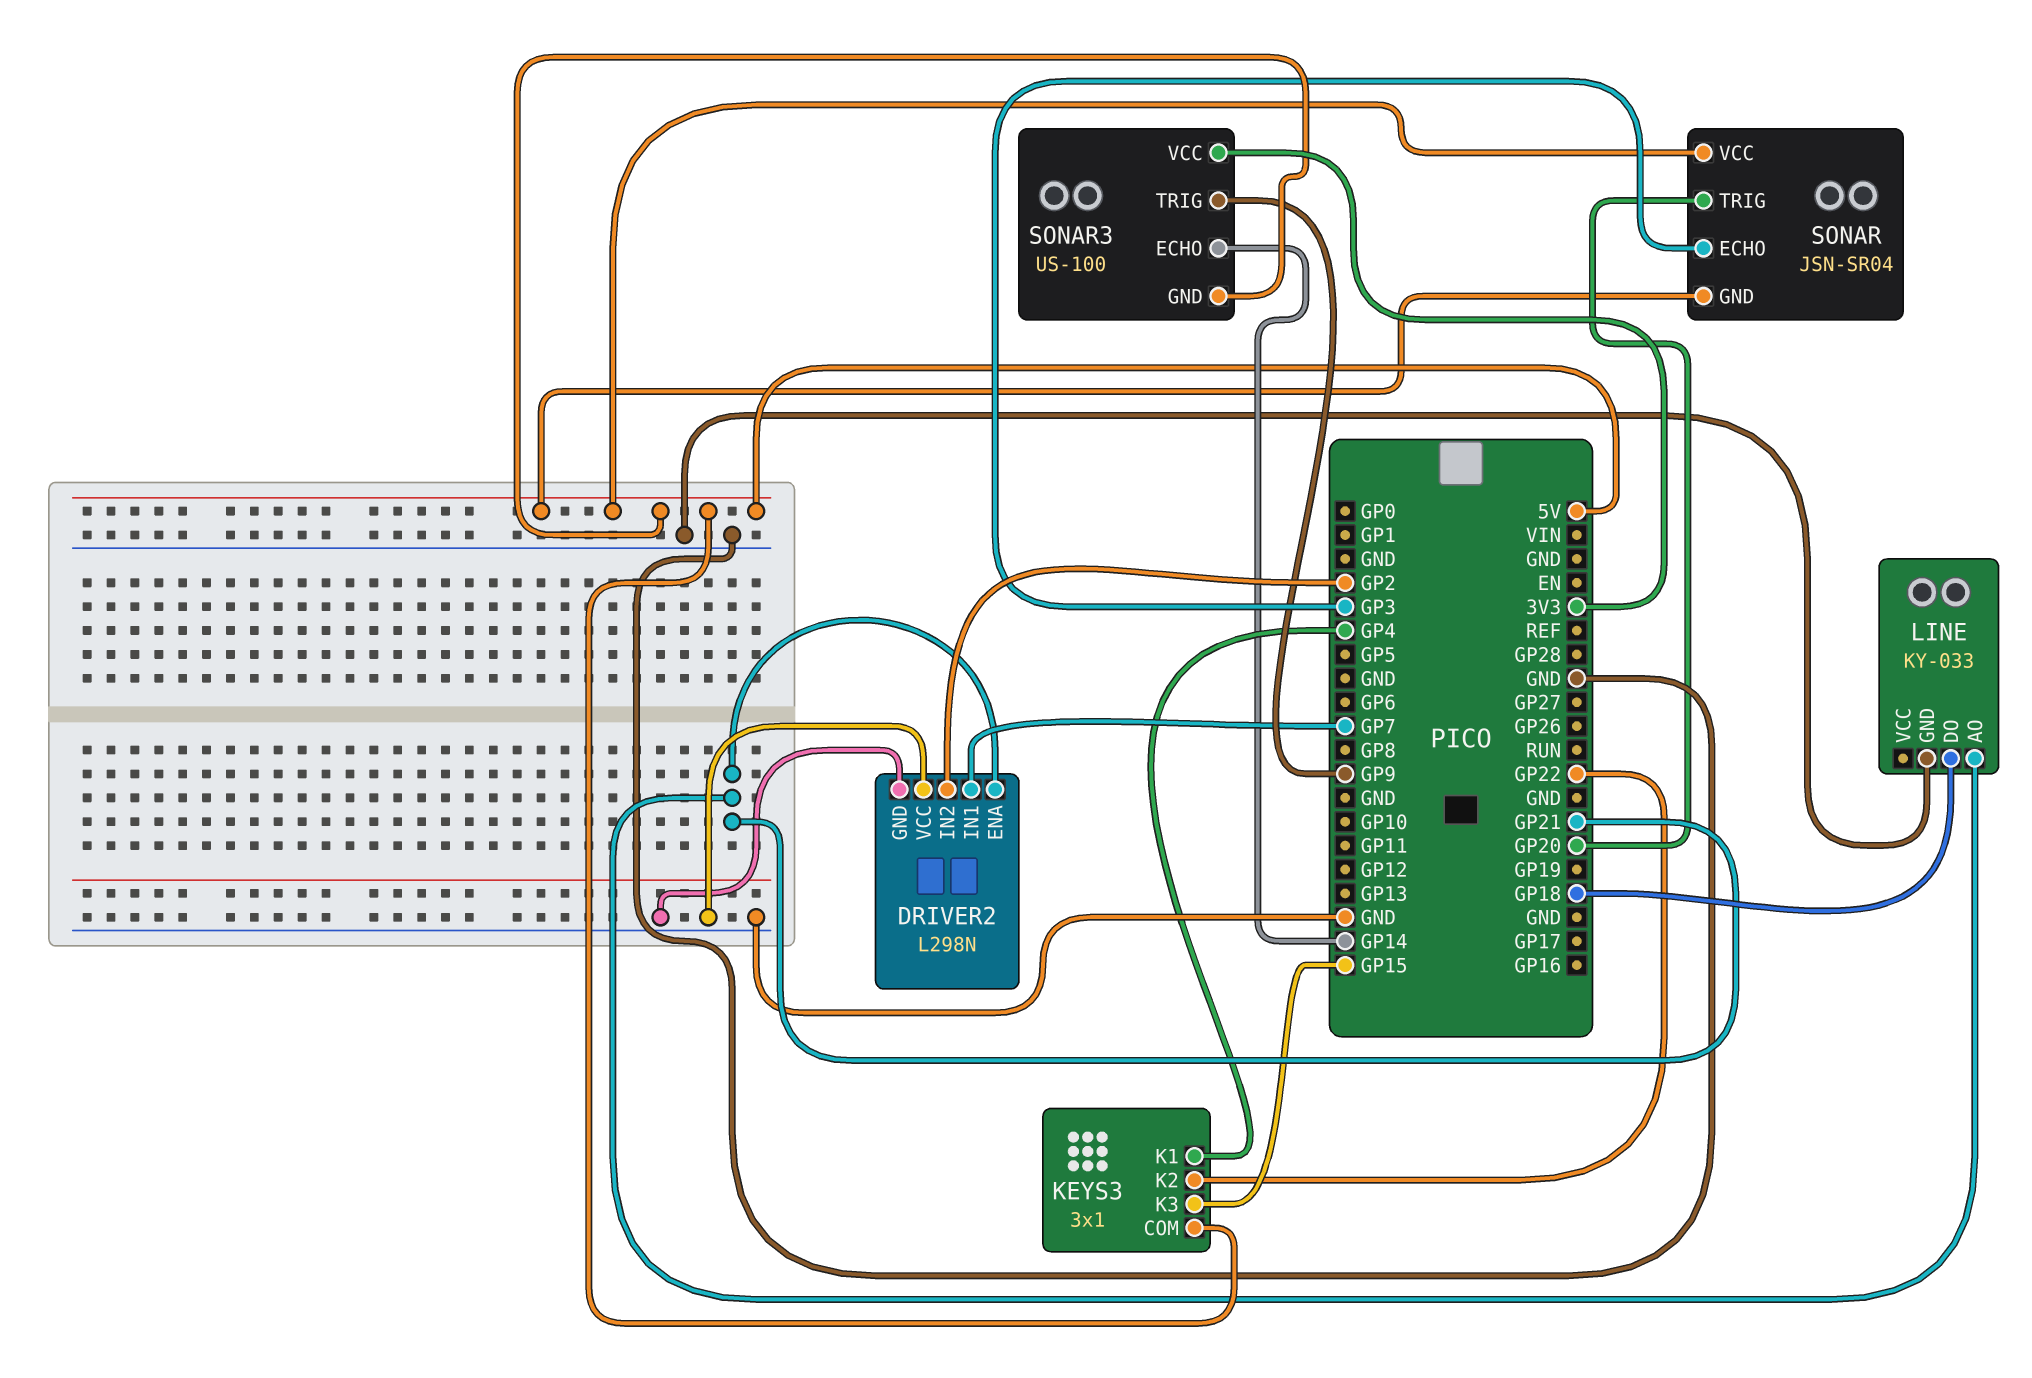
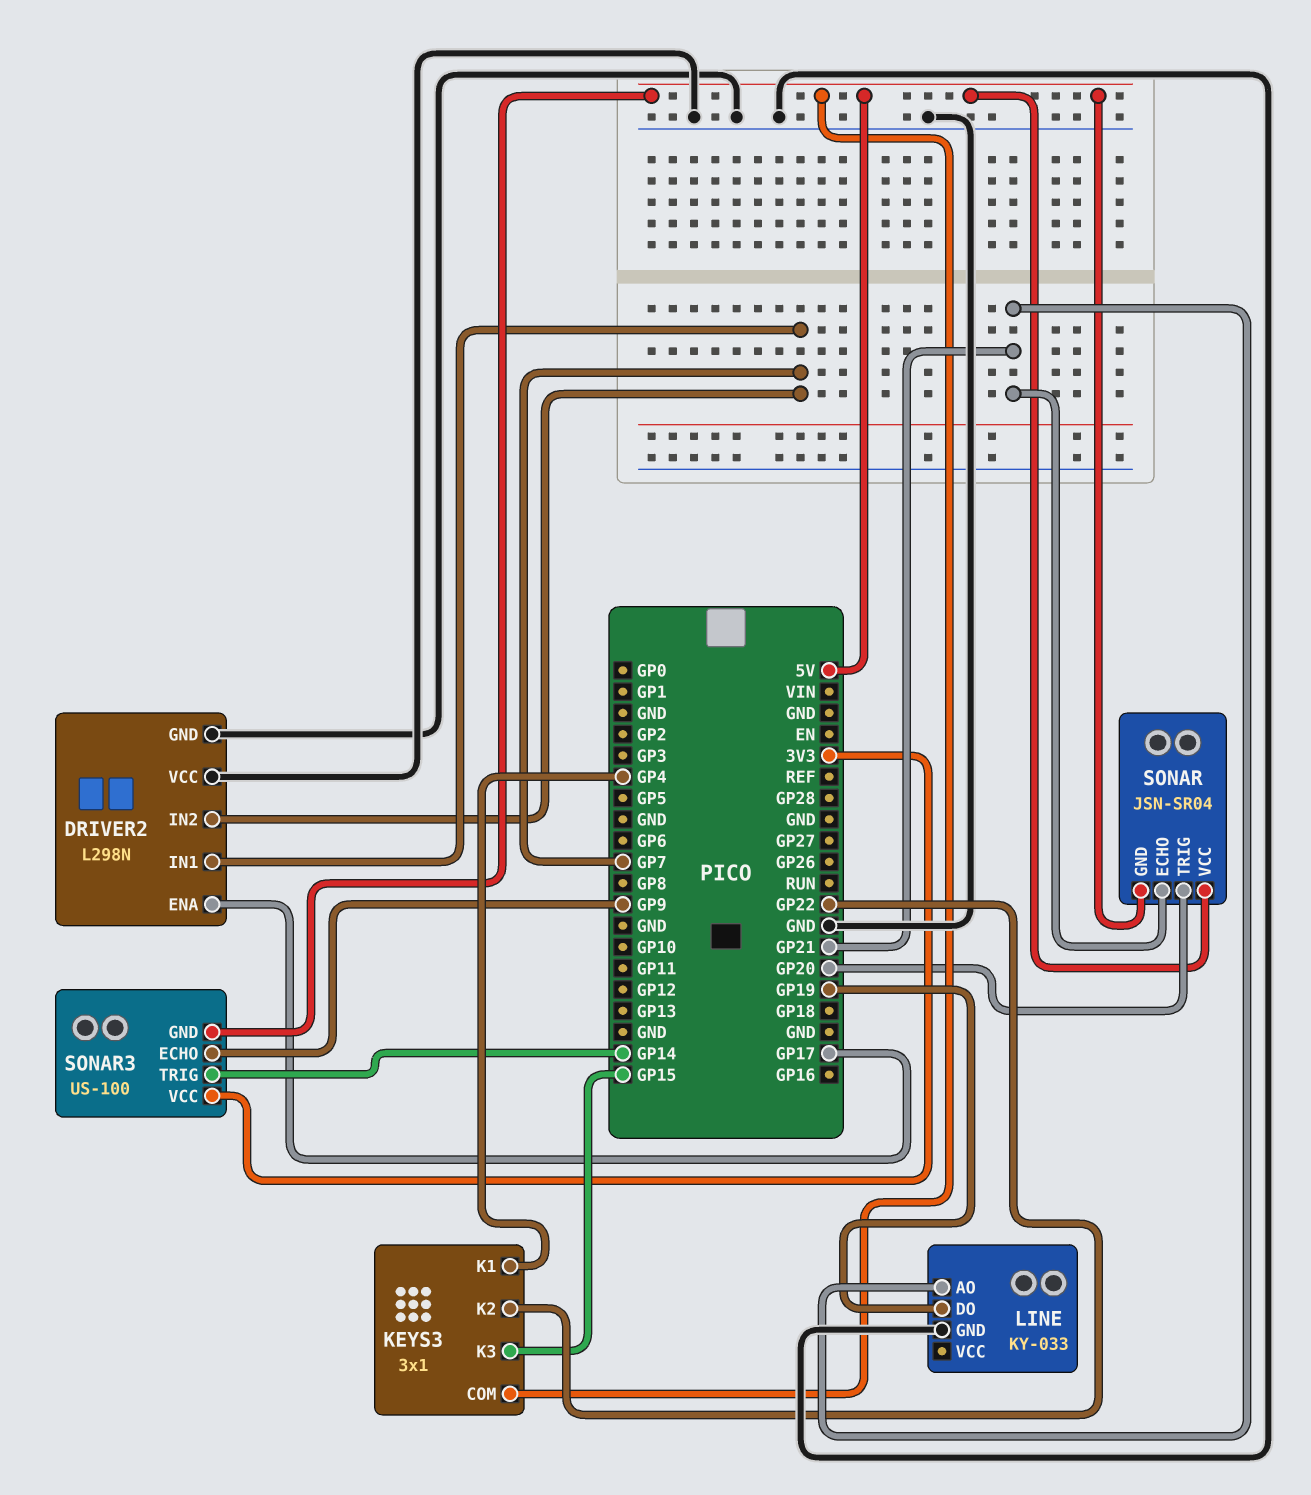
DRIVER2 pin ENA: GP21 -> GP17
DRIVER2 pin IN2: GP2 -> GP7
LINE pin DO: GP18 -> GP19
SONAR pin ECHO: GP3 -> GP21
SONAR3 pin ECHO: GP14 -> GP9
SONAR3 pin TRIG: GP9 -> GP14

